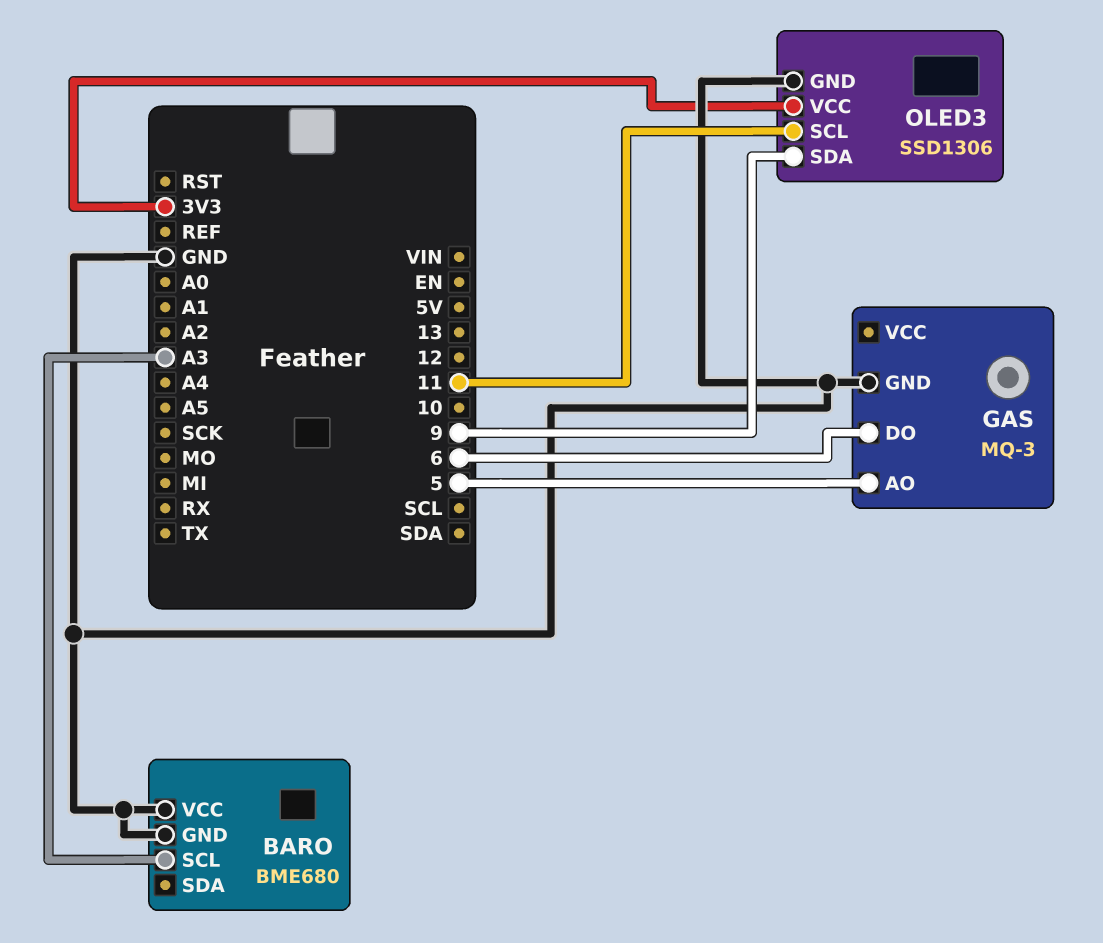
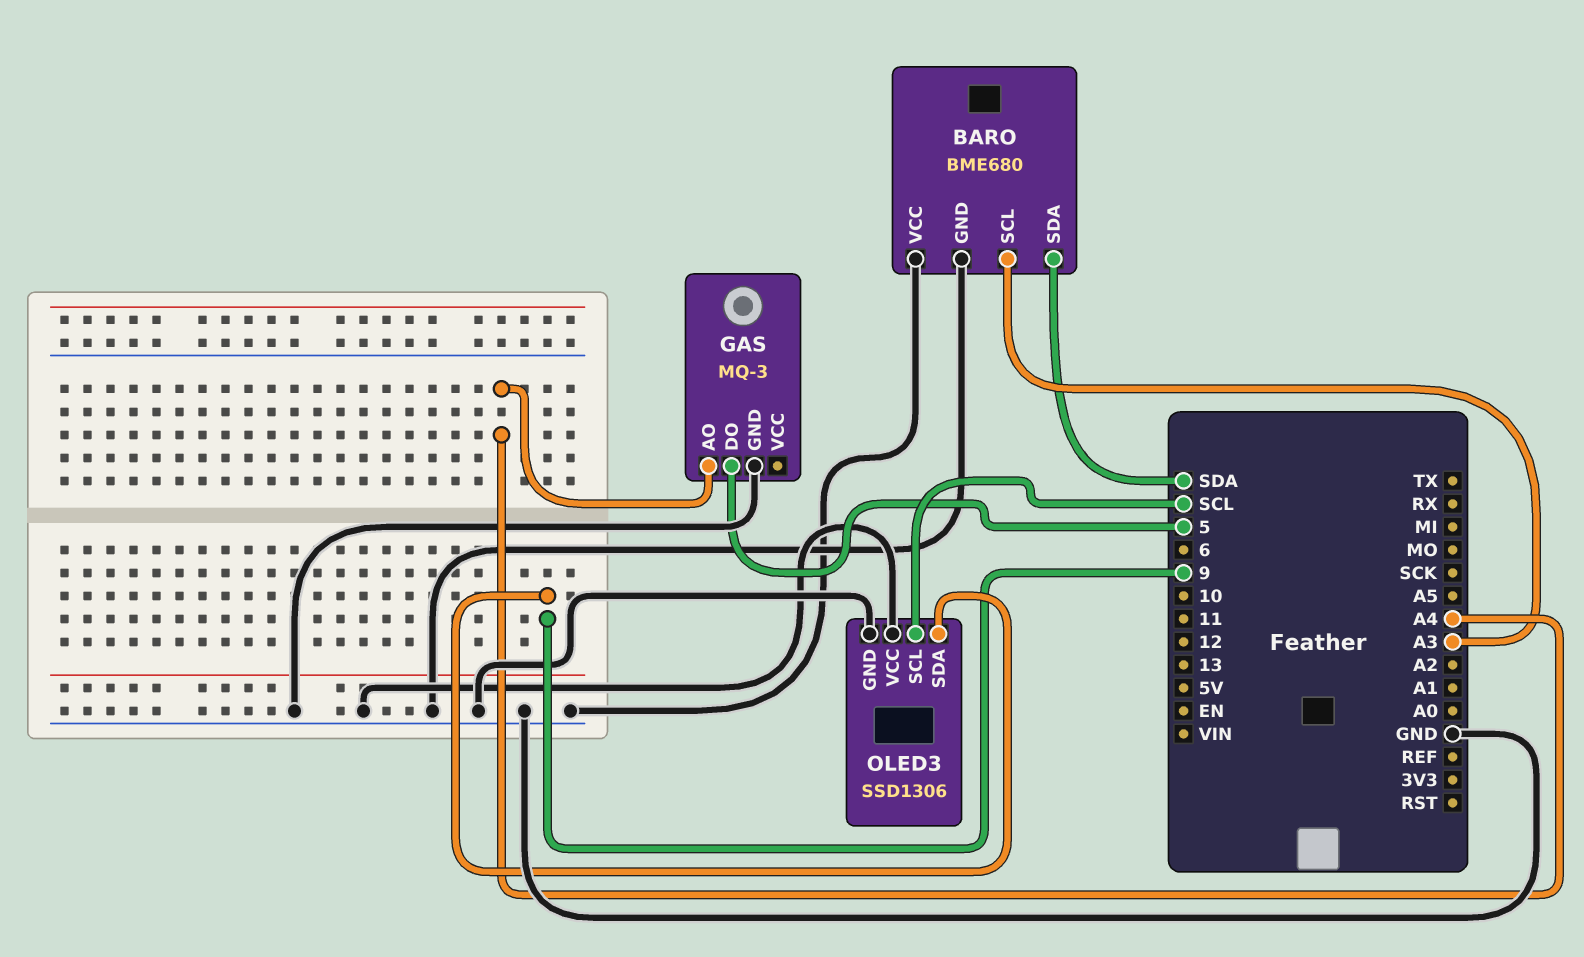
BARO pin SDA: none -> SDA
GAS pin AO: 5 -> A4
GAS pin DO: 6 -> 5
OLED3 pin SCL: 11 -> SCL
OLED3 pin VCC: 3V3 -> GND

